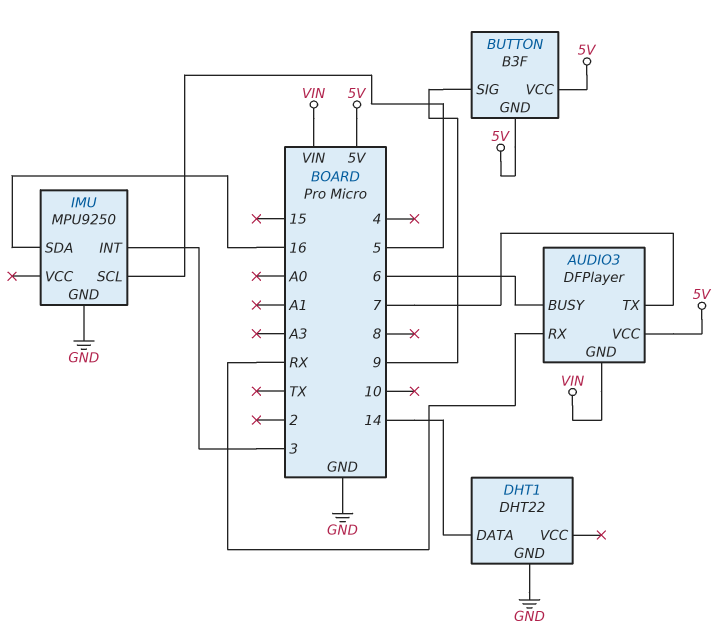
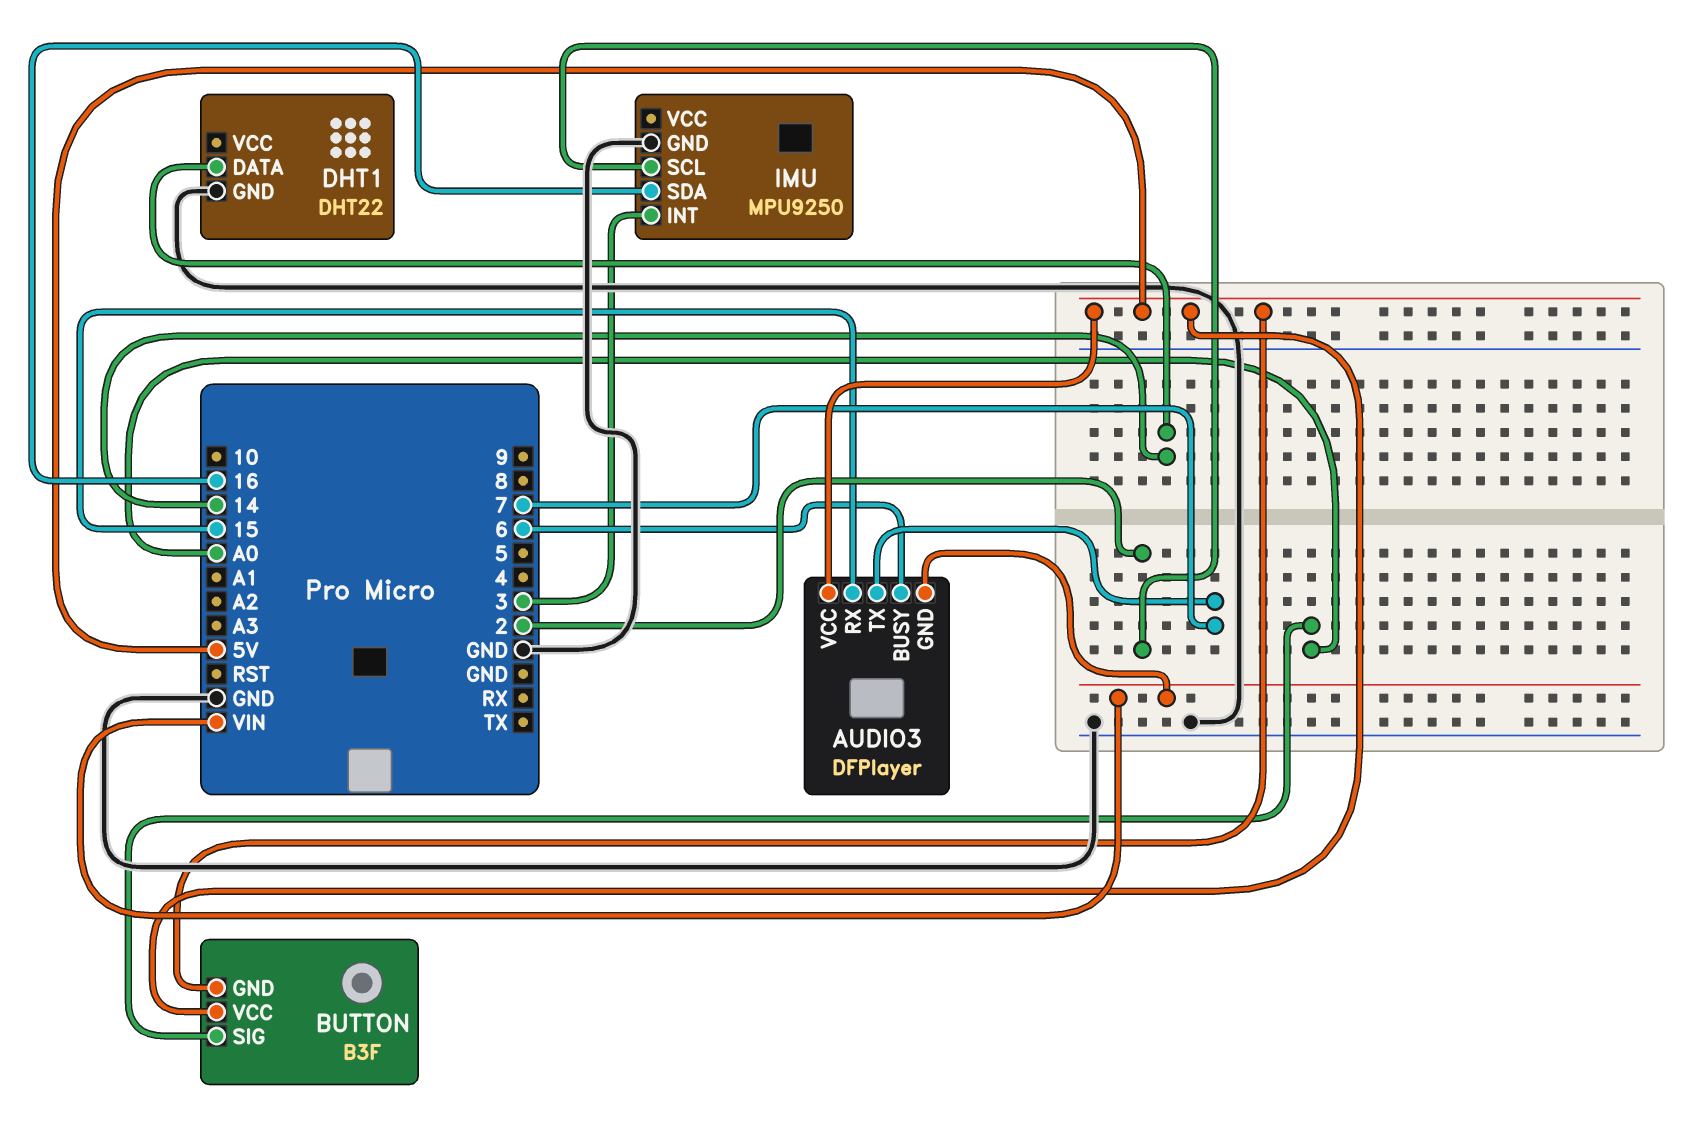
AUDIO3 pin RX: RX -> 15
BUTTON pin SIG: 9 -> A0
IMU pin SCL: 5 -> 2

